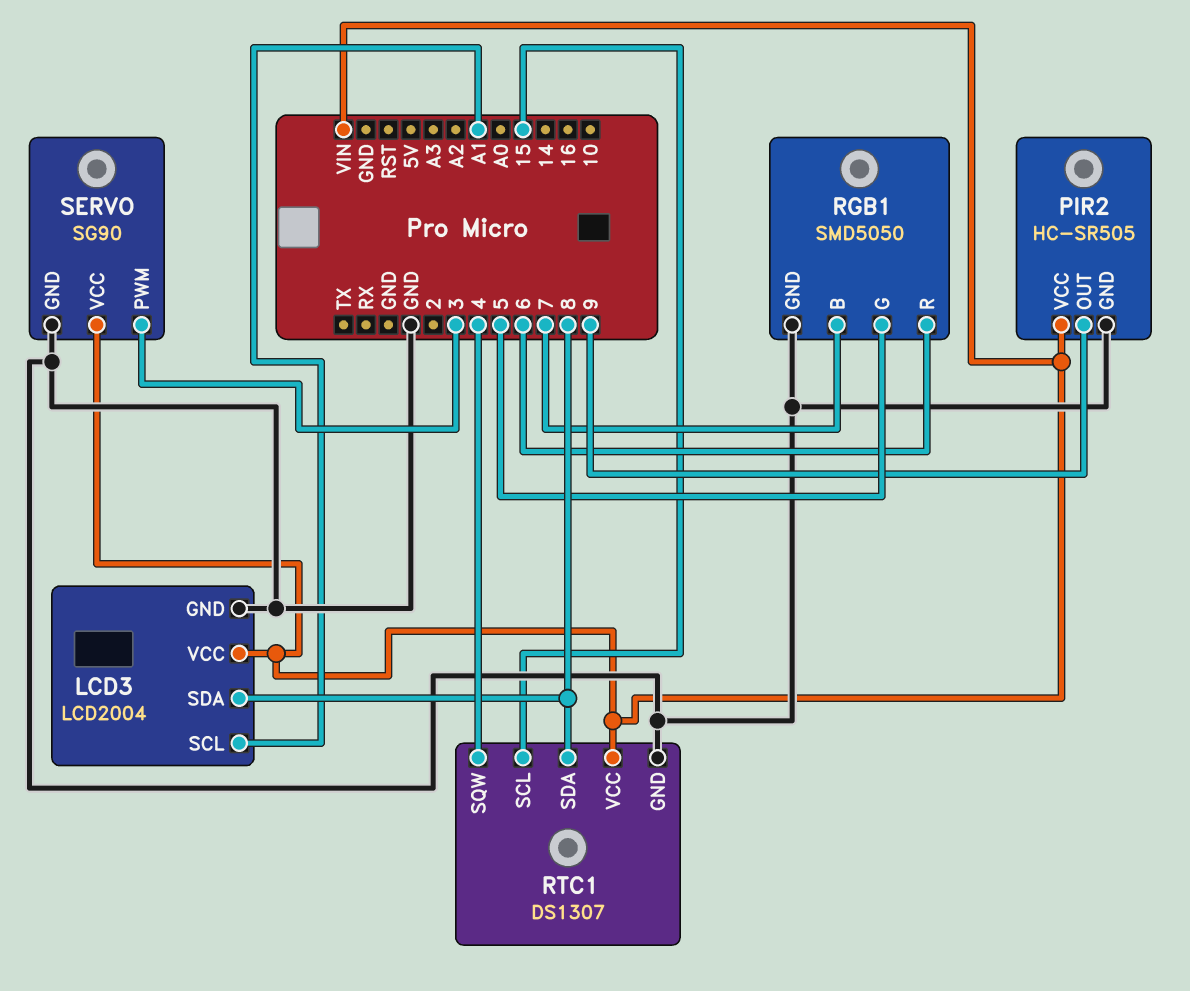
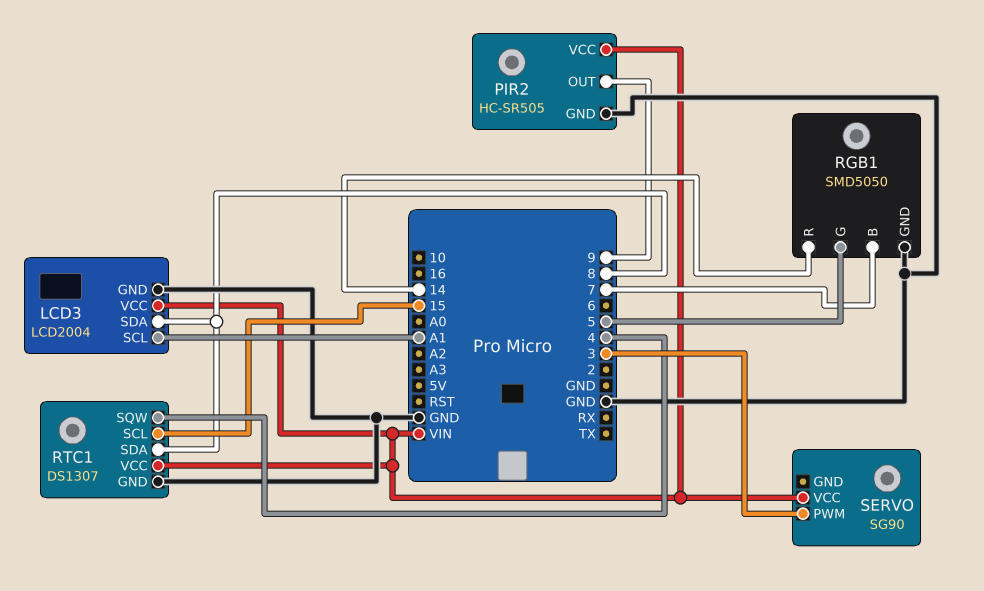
RGB1 pin R: 6 -> 14
SERVO pin GND: GND -> none

